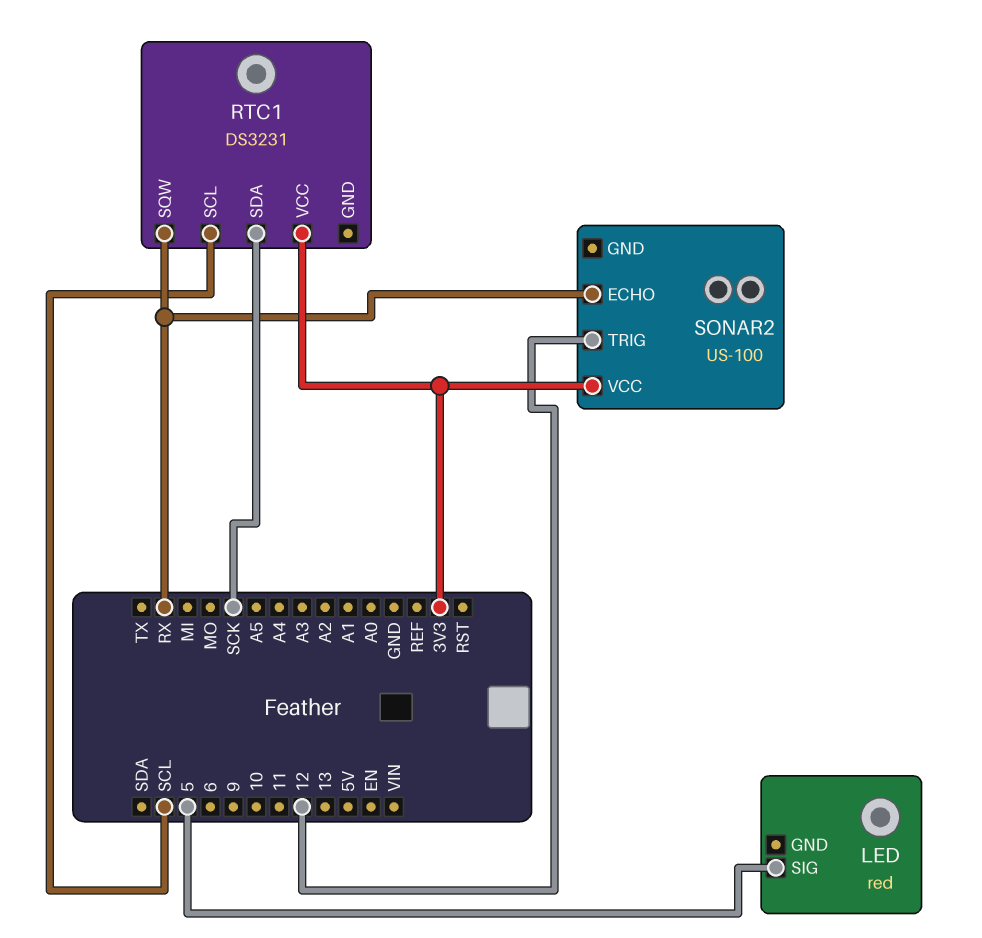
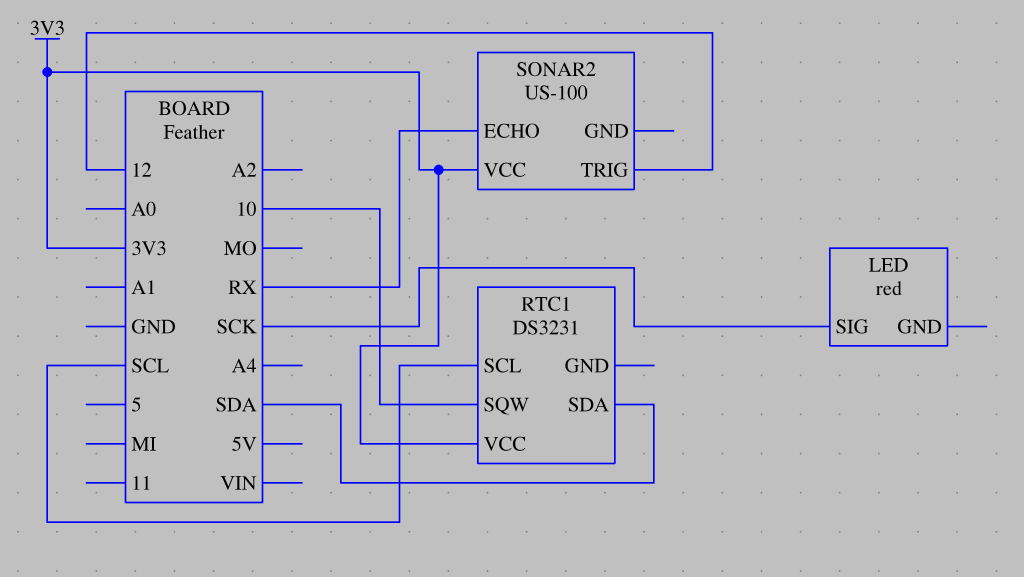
LED pin SIG: 5 -> SCK
RTC1 pin SDA: SCK -> SDA
RTC1 pin SQW: RX -> 10

